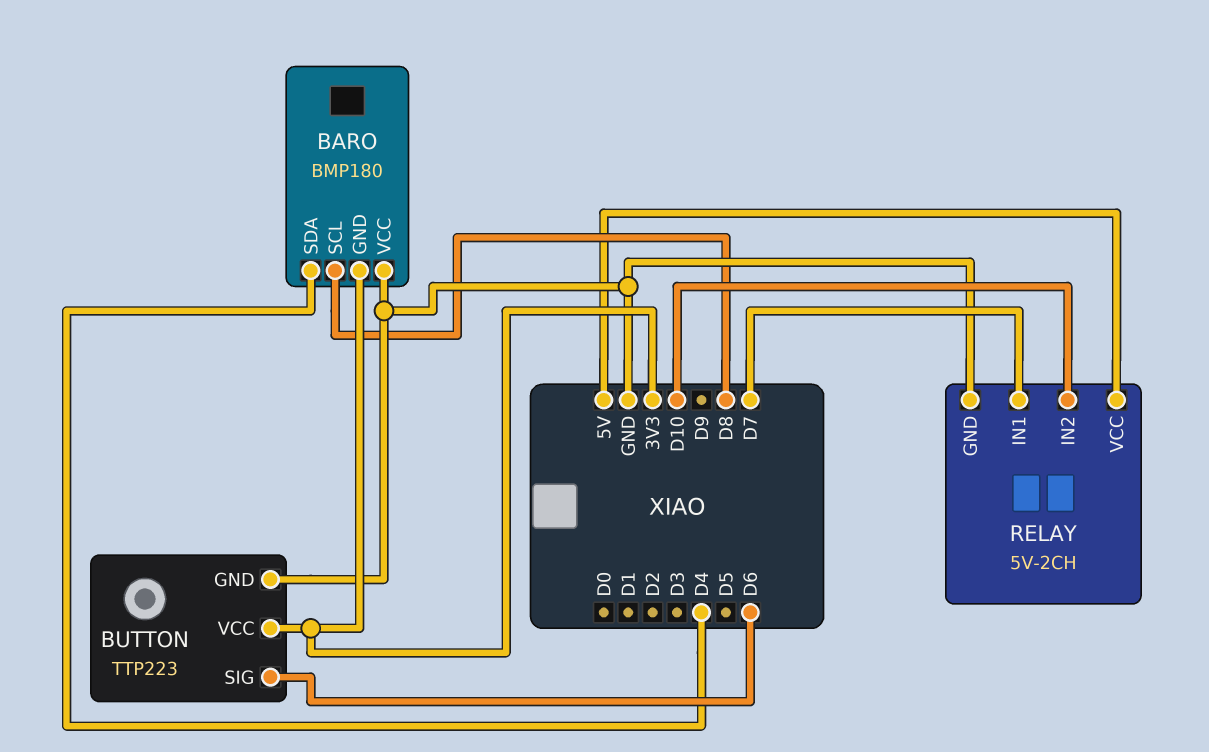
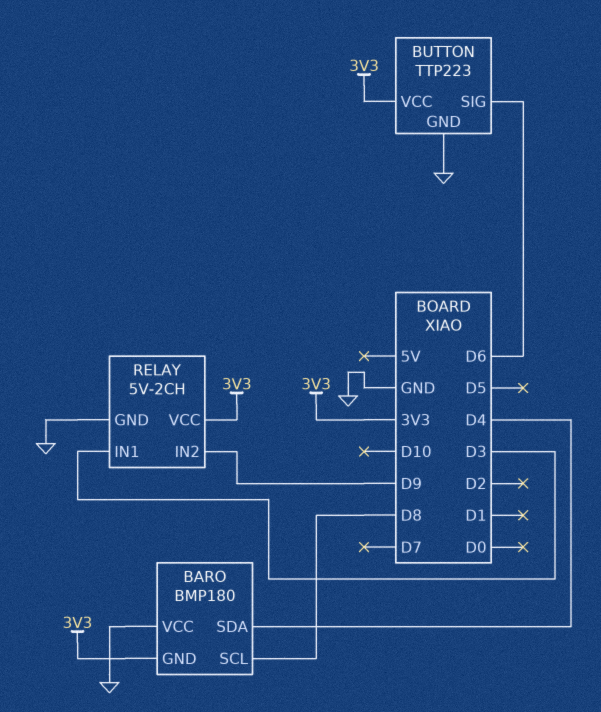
RELAY pin IN1: D7 -> D3
RELAY pin IN2: D10 -> D9
RELAY pin VCC: 5V -> 3V3

